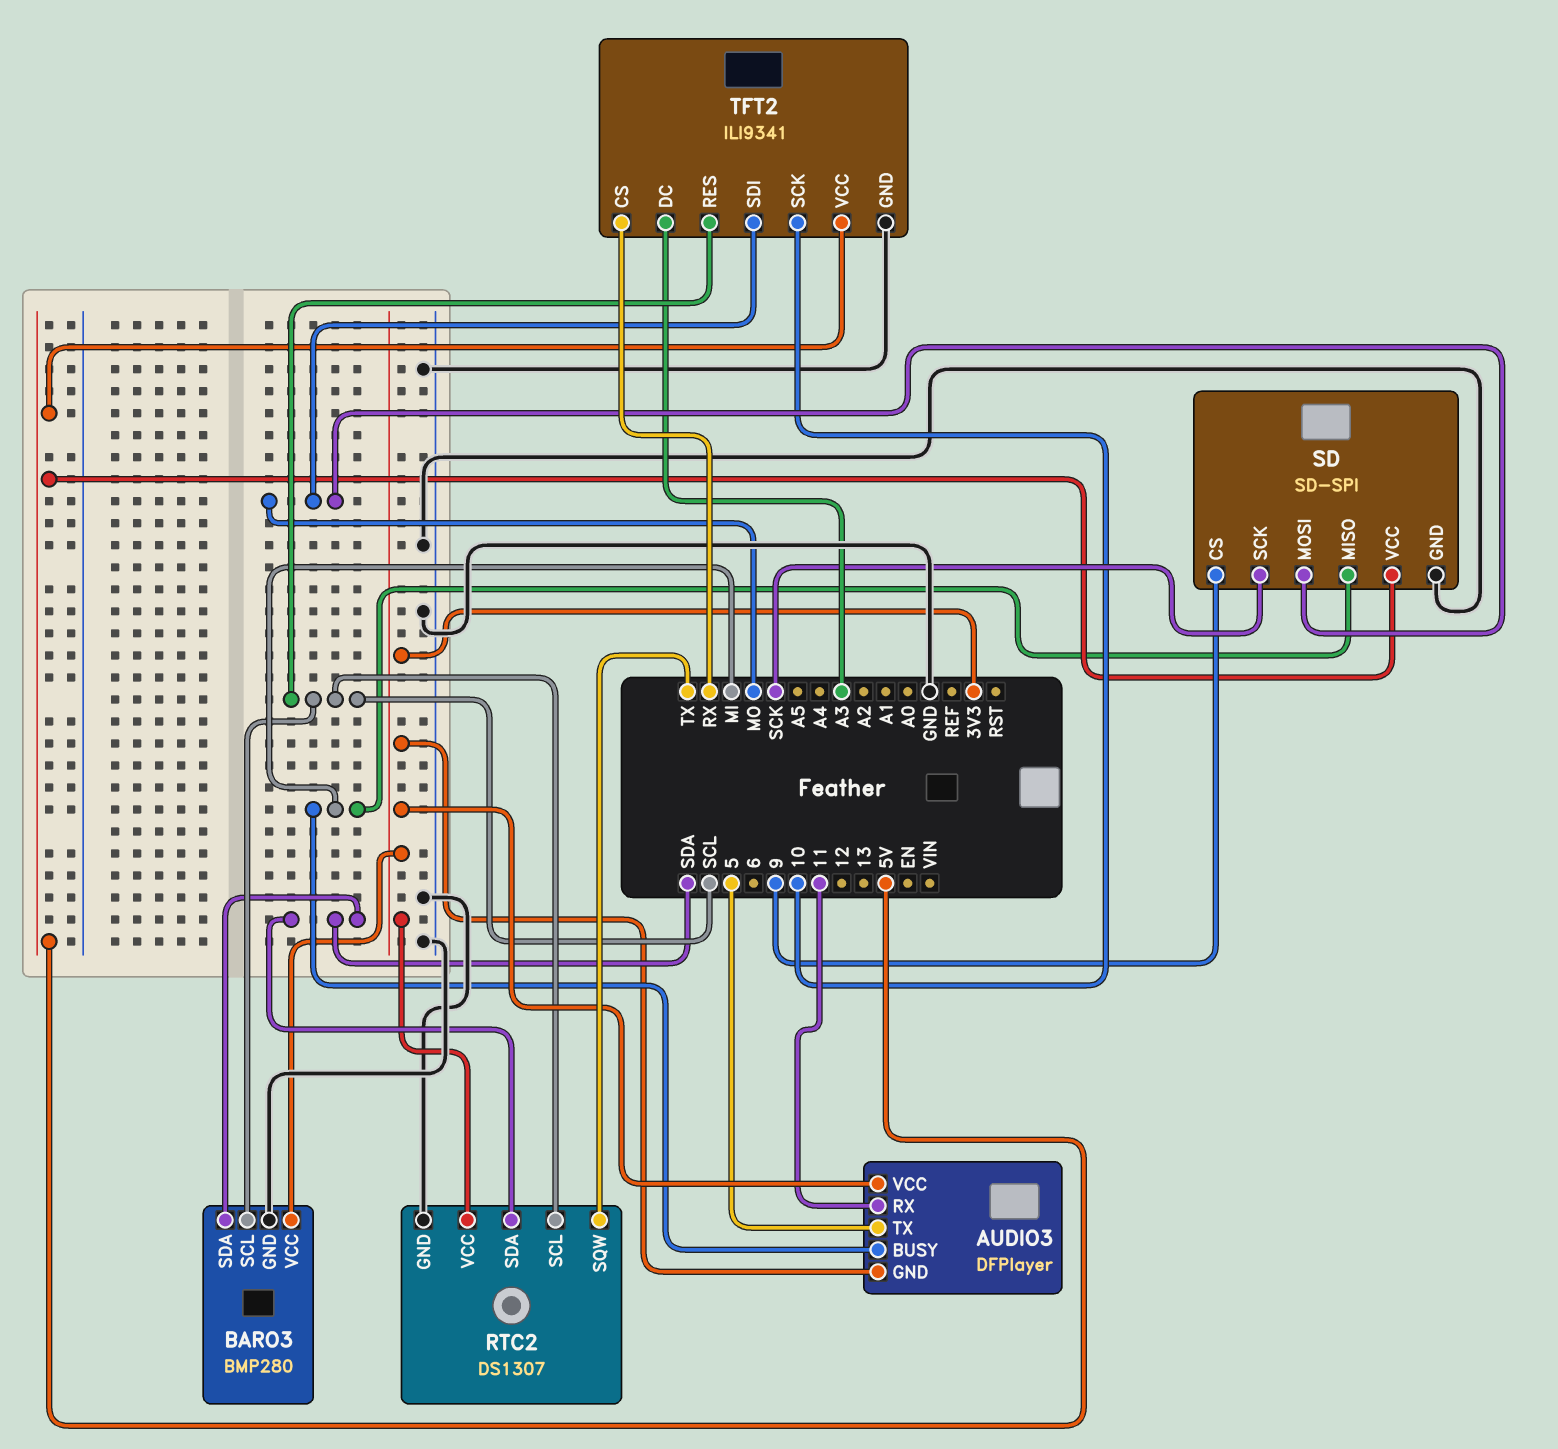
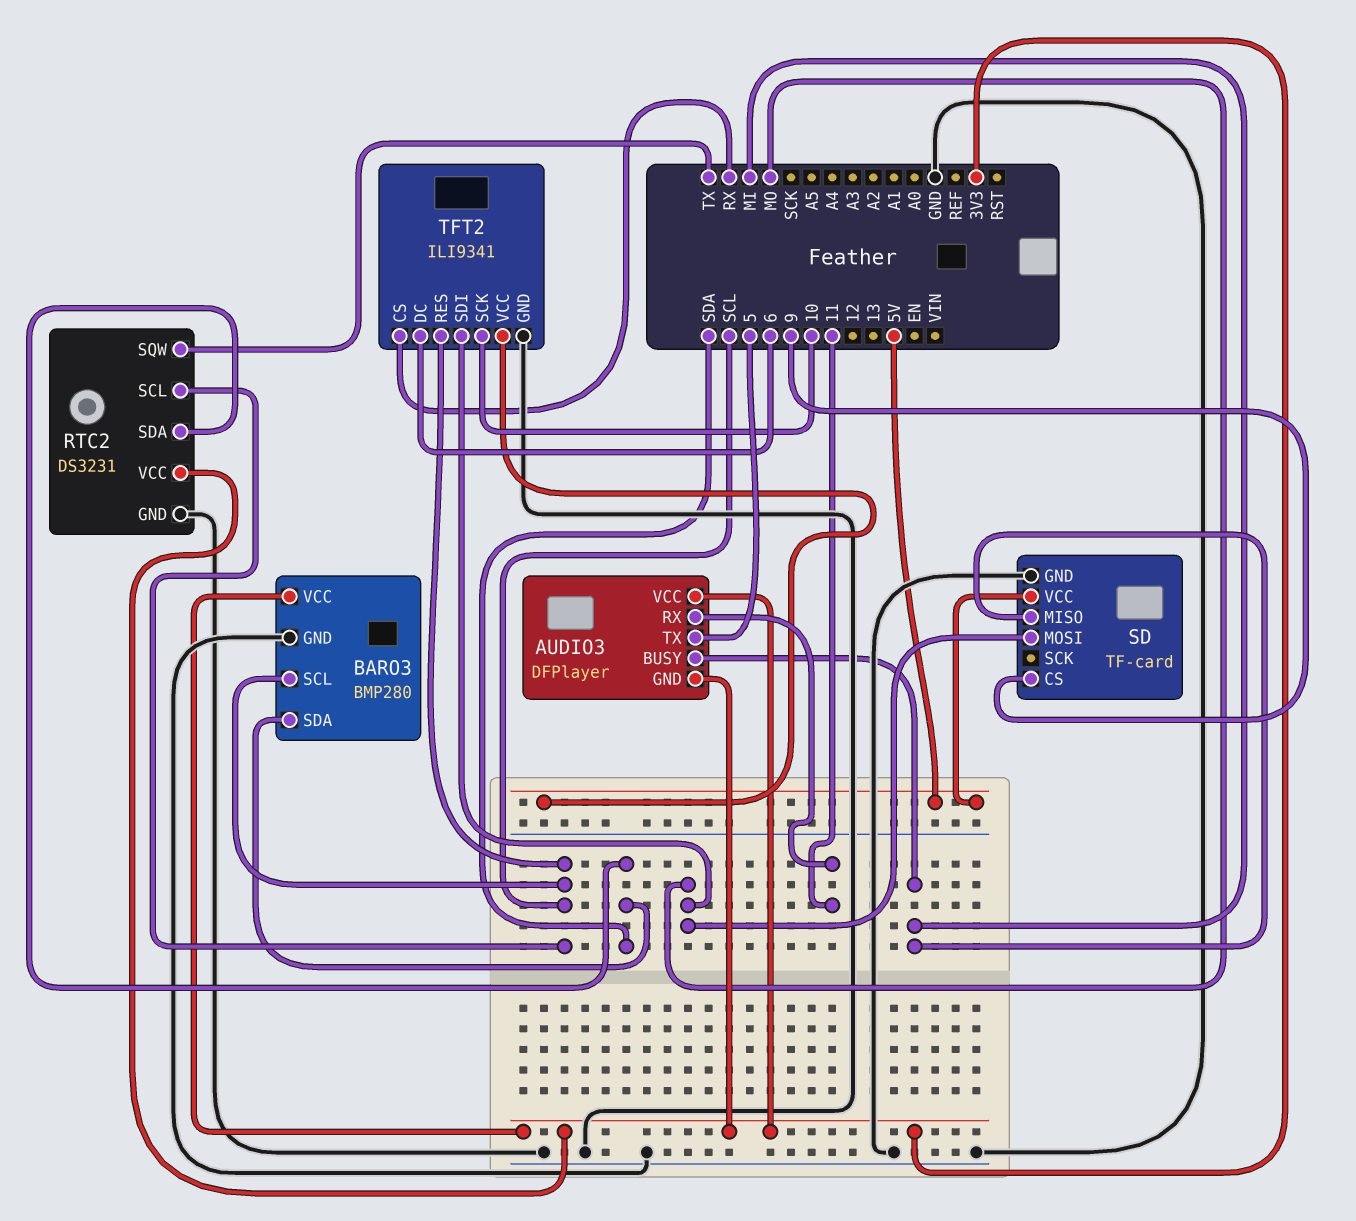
RTC2: DS1307 -> DS3231
SD: SD-SPI -> TF-card
SD pin SCK: SCK -> none
TFT2 pin DC: A3 -> 6

